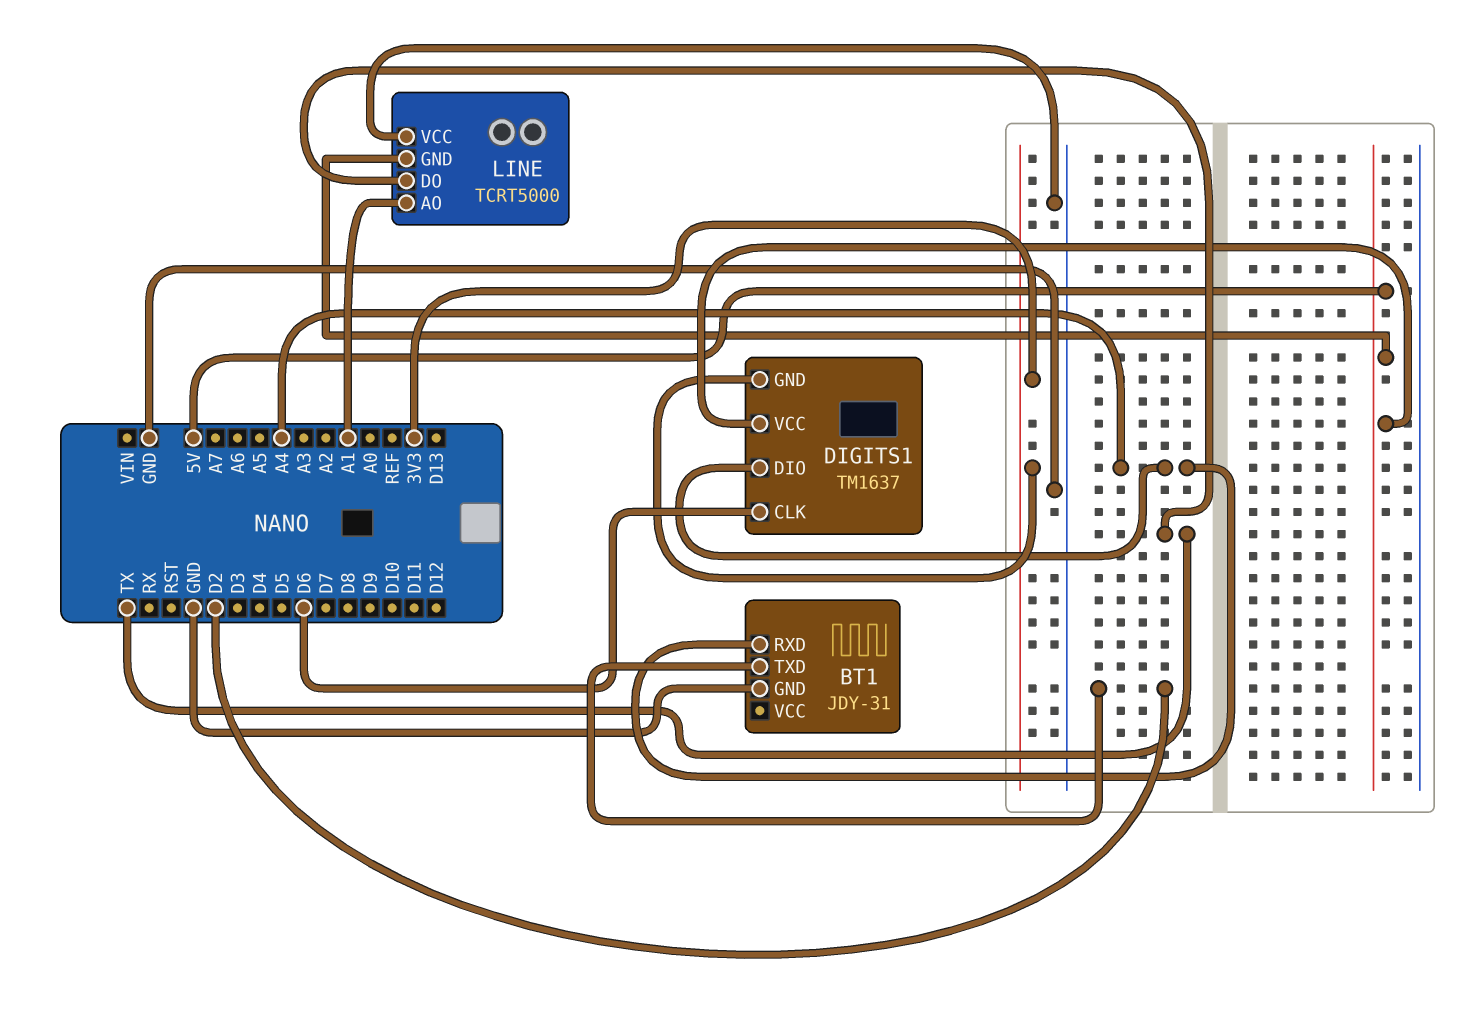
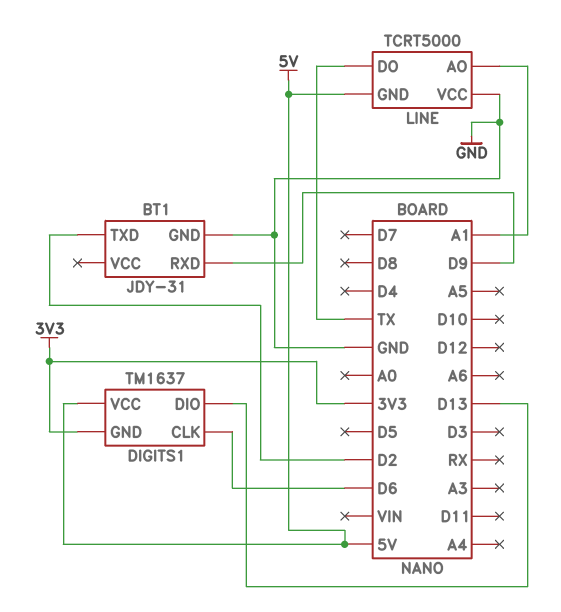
BT1 pin RXD: A4 -> D9
DIGITS1 pin DIO: A4 -> D13

